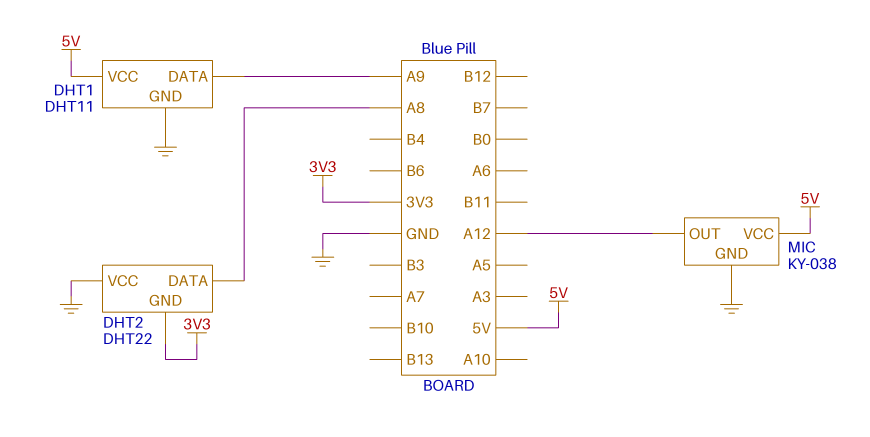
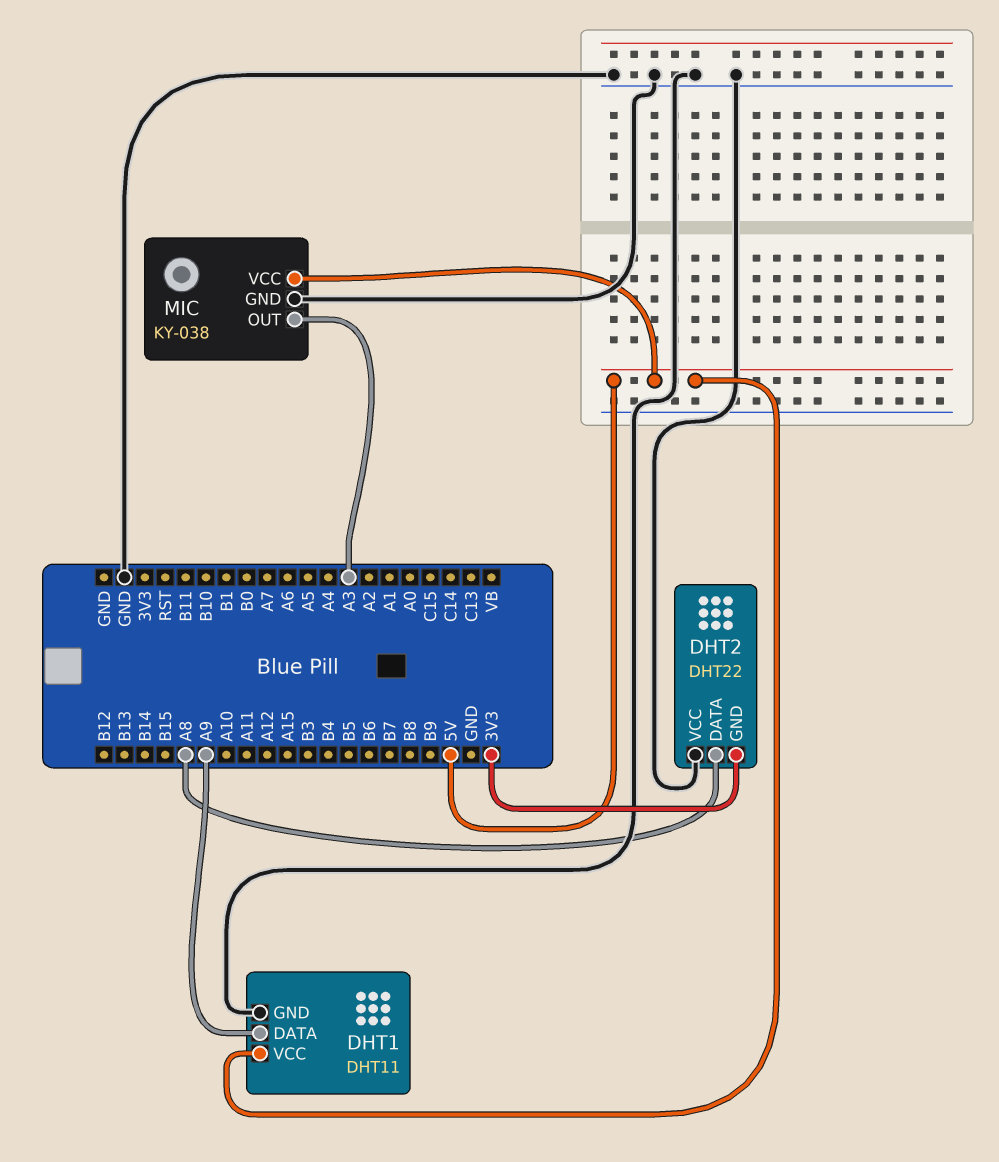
MIC pin OUT: A12 -> A3

